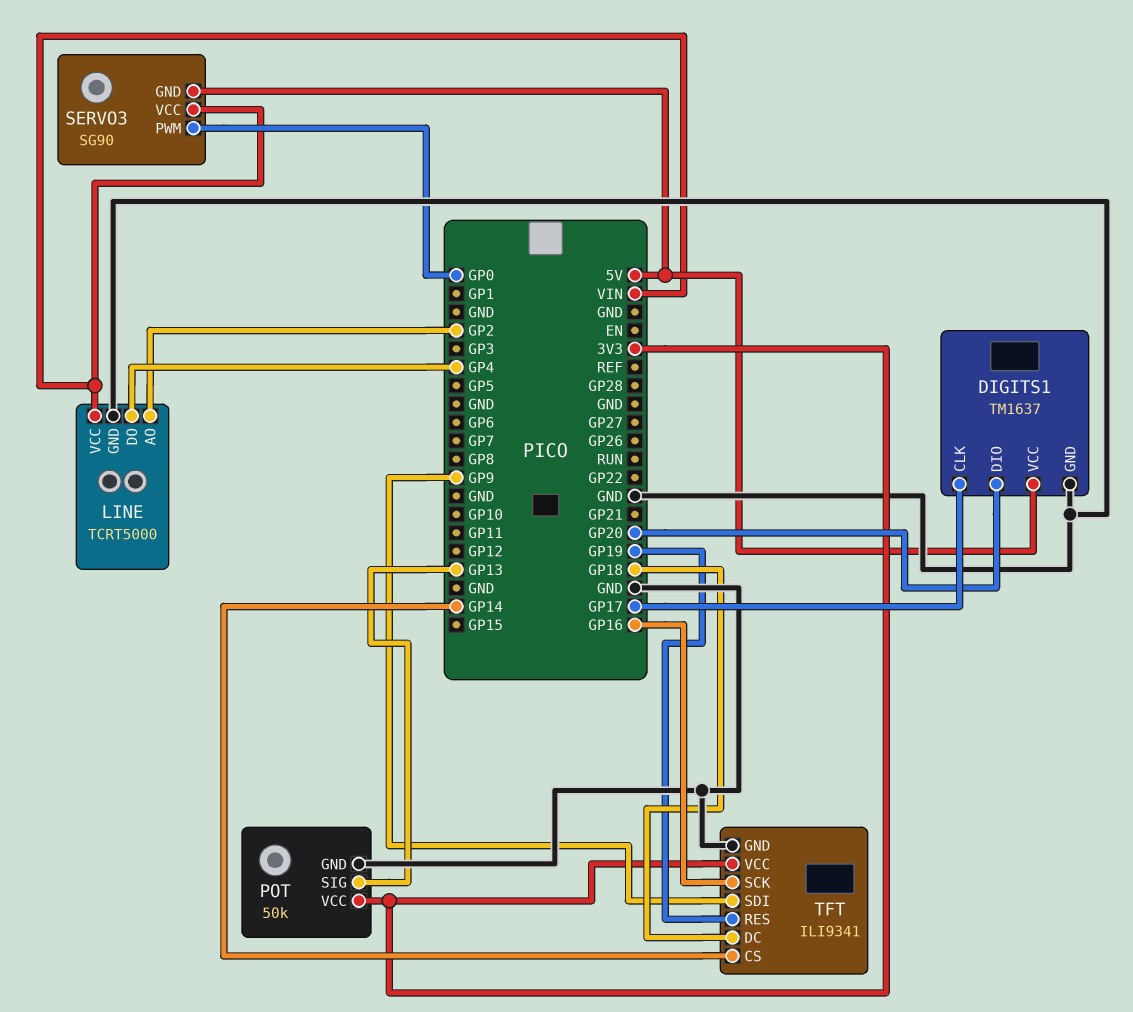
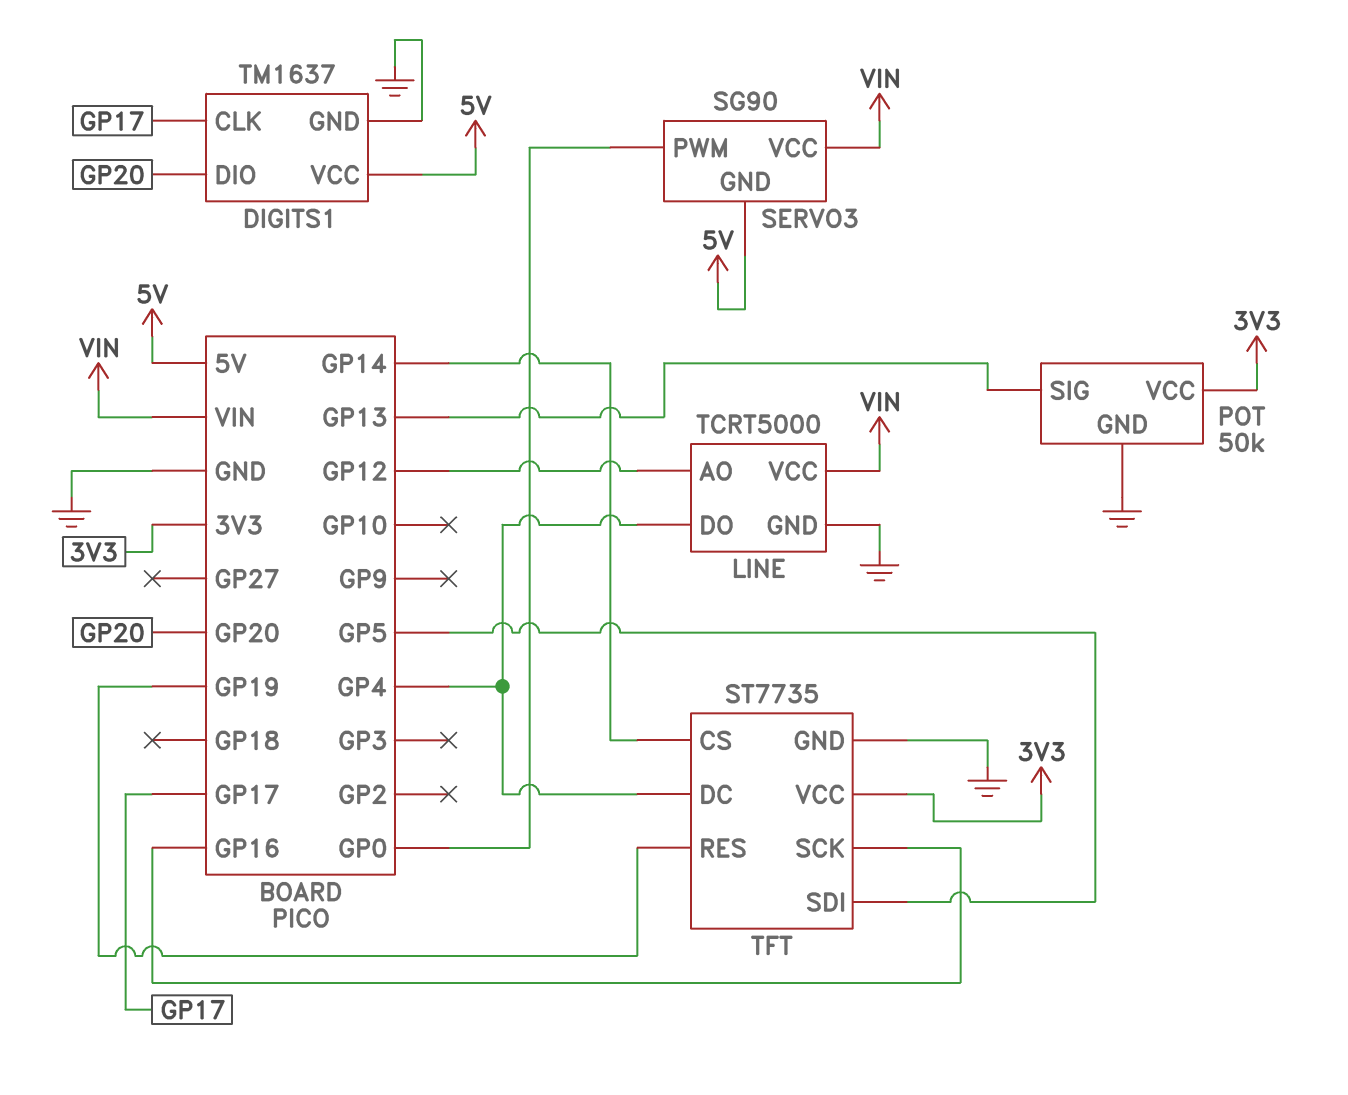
LINE pin AO: GP2 -> GP12
TFT: ILI9341 -> ST7735
TFT pin DC: GP18 -> GP4
TFT pin SDI: GP9 -> GP5

